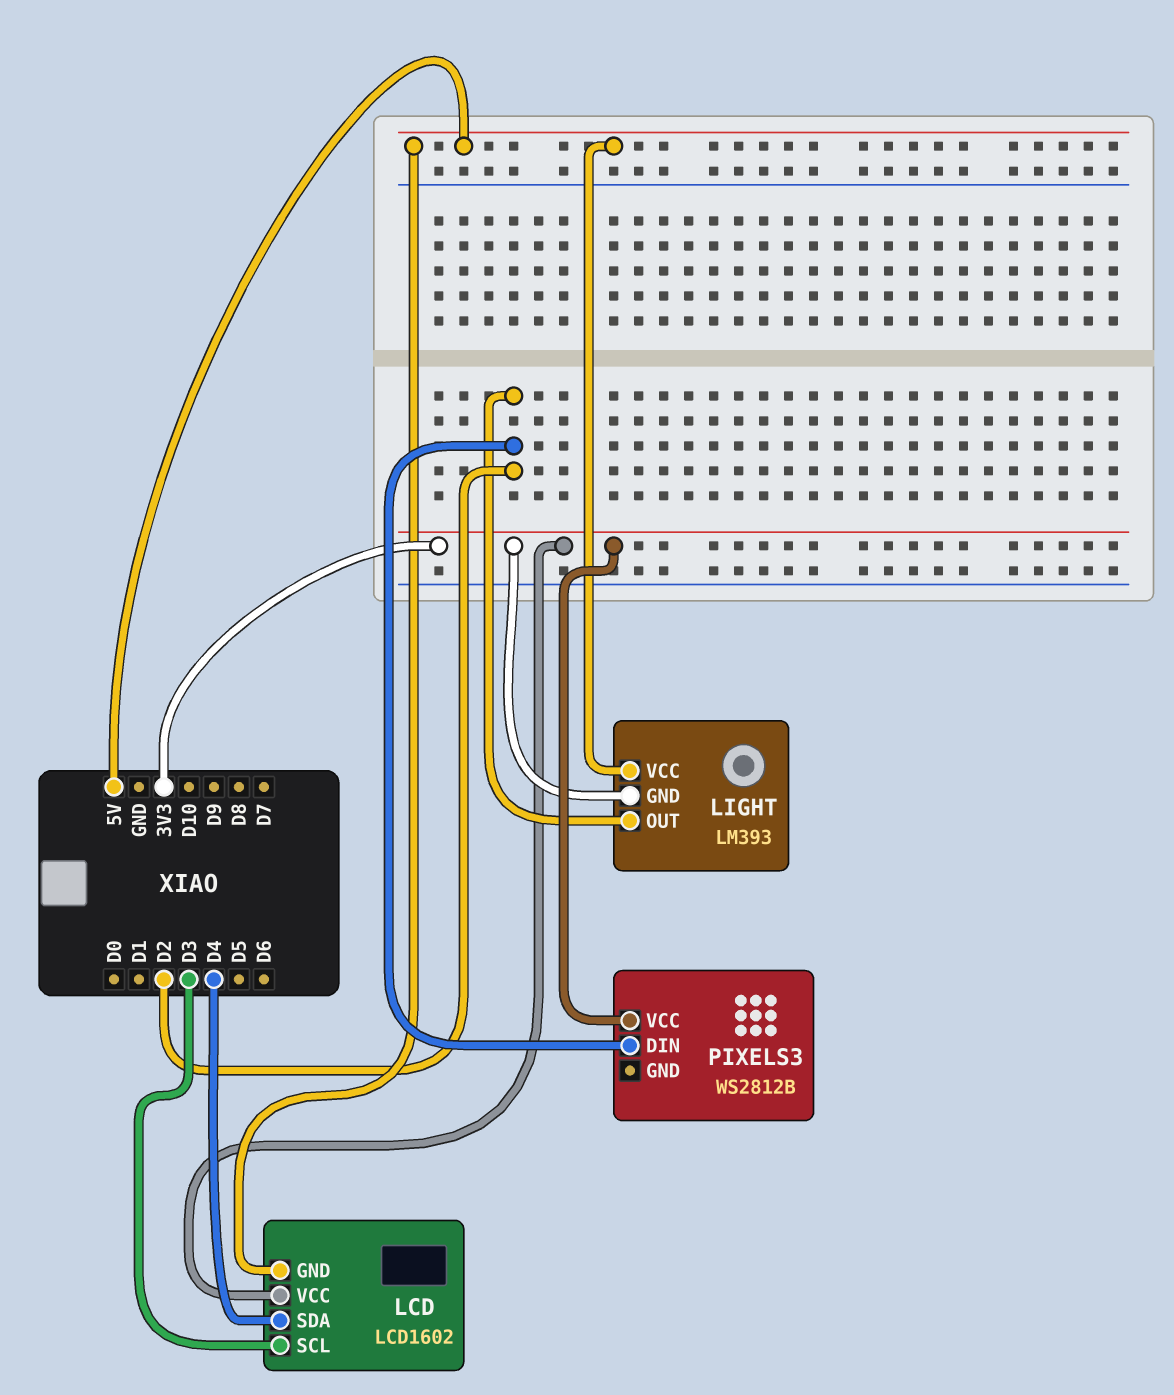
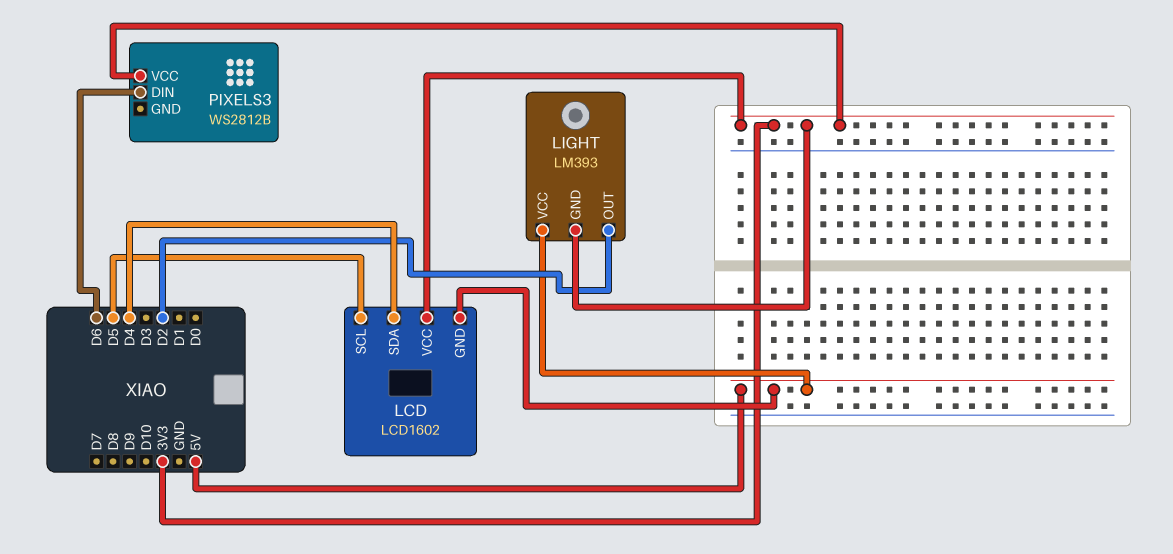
LCD pin SCL: D3 -> D5
PIXELS3 pin DIN: D2 -> D6

